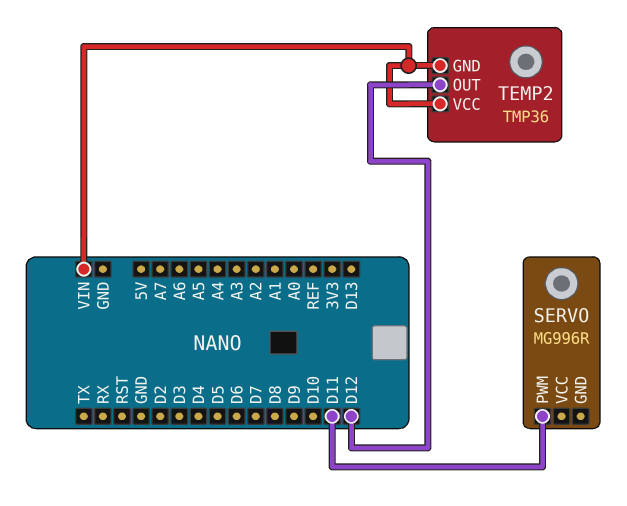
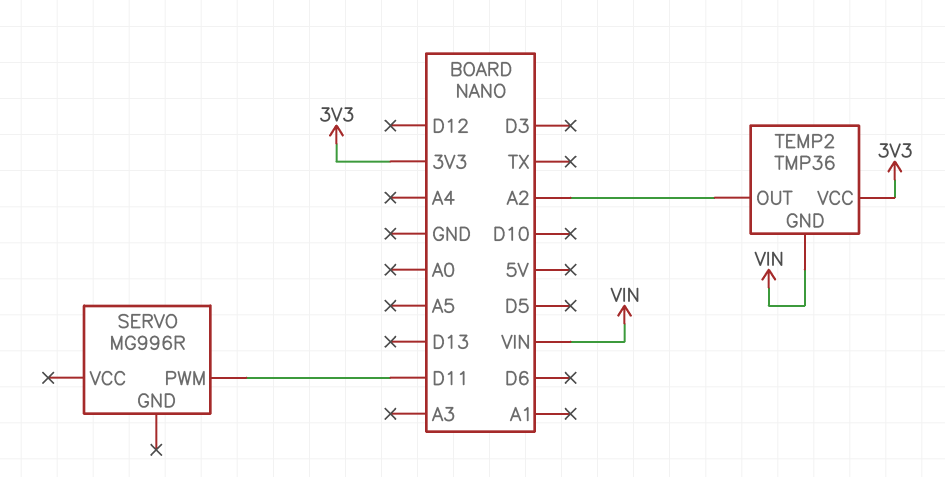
TEMP2 pin OUT: D12 -> A2
TEMP2 pin VCC: VIN -> 3V3

